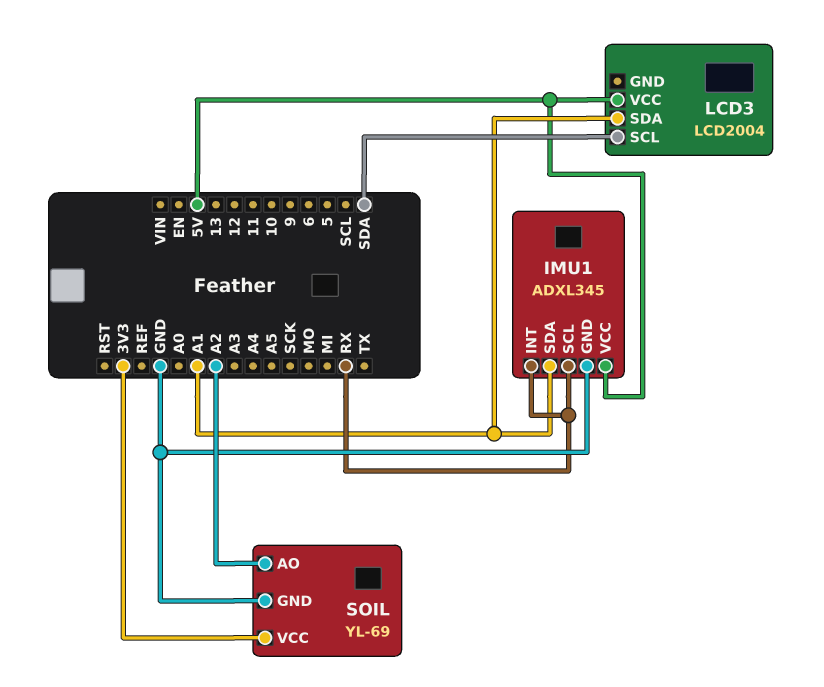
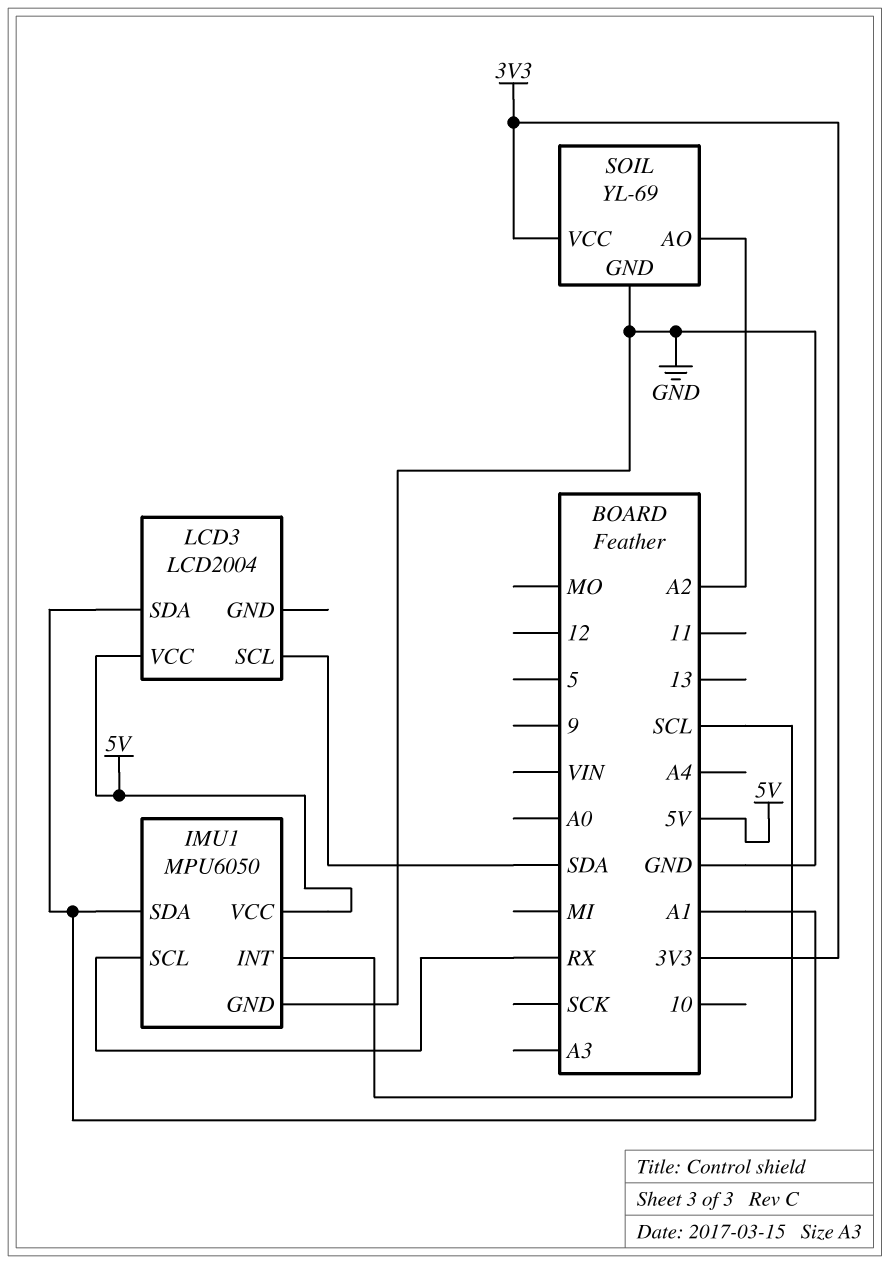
IMU1: ADXL345 -> MPU6050
IMU1 pin INT: RX -> SCL

